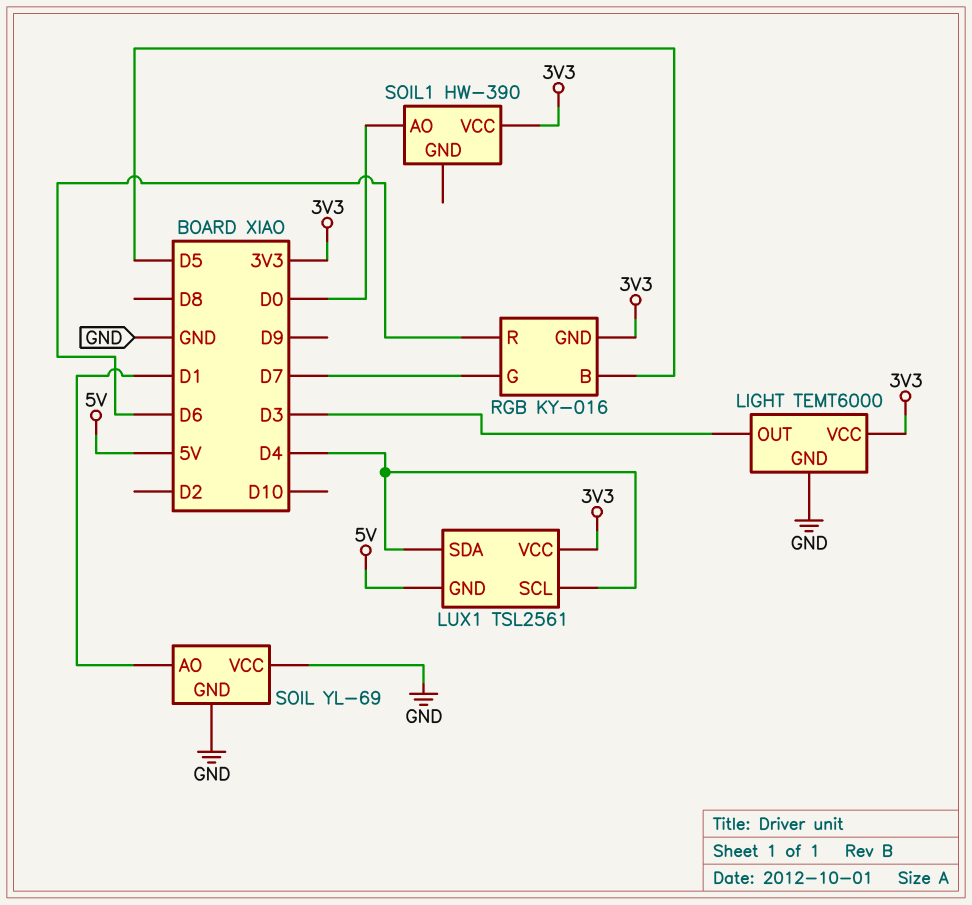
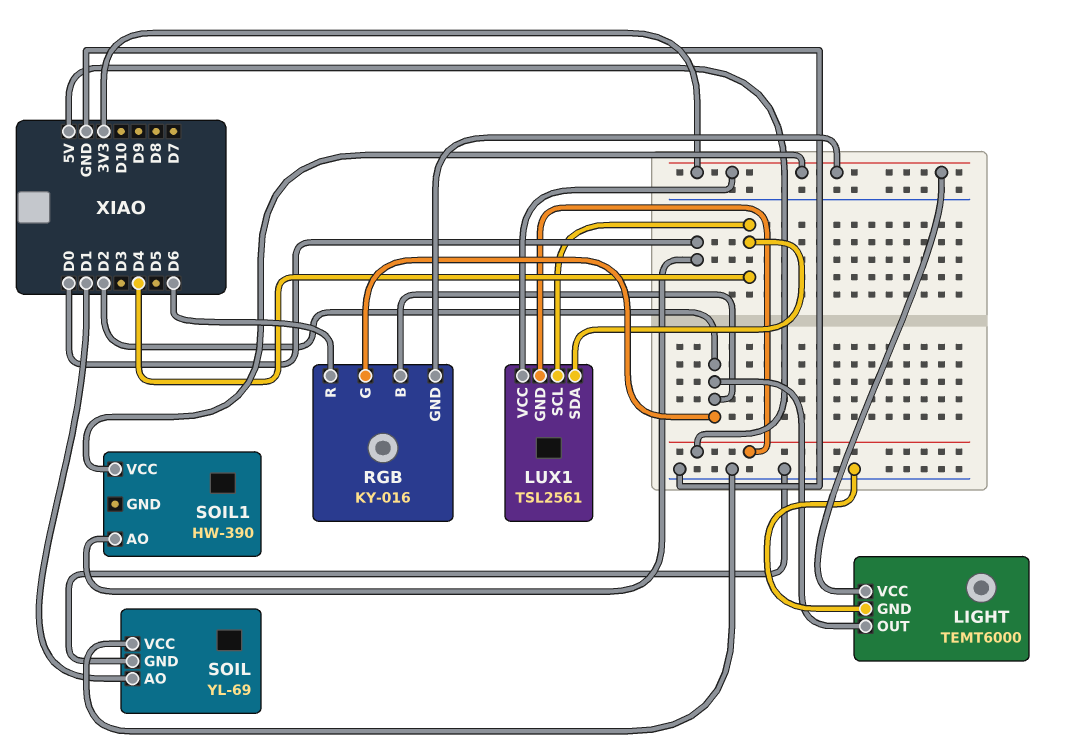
LIGHT pin OUT: D3 -> D2
RGB pin B: D5 -> D2
RGB pin G: D7 -> D2

